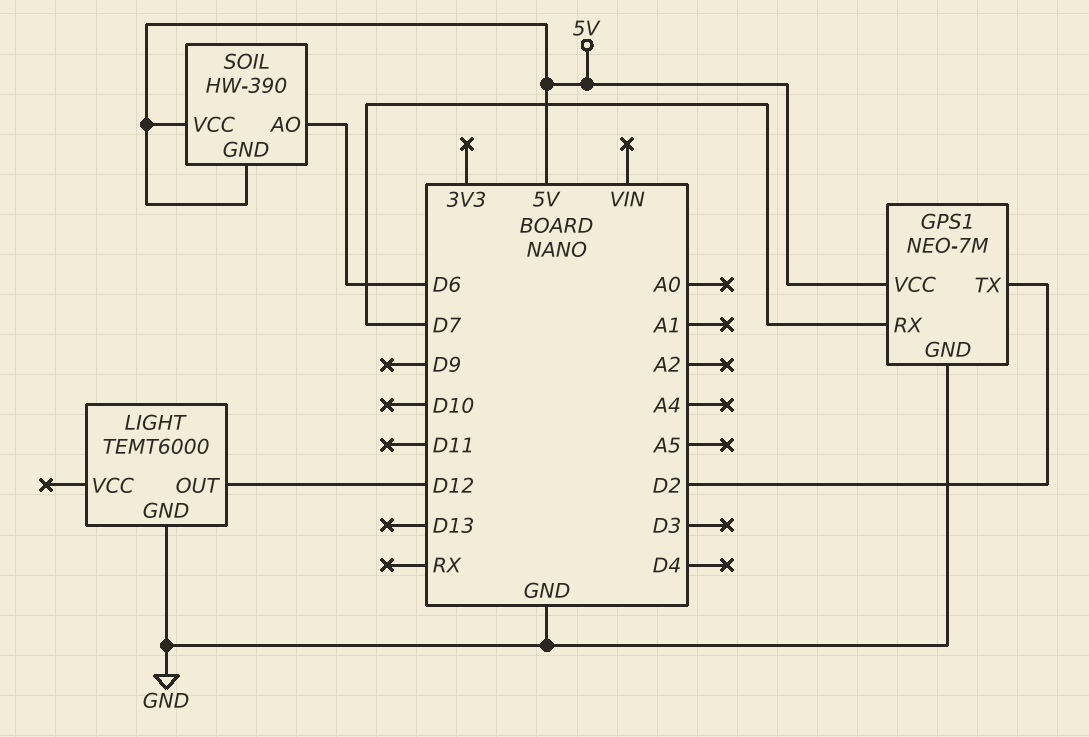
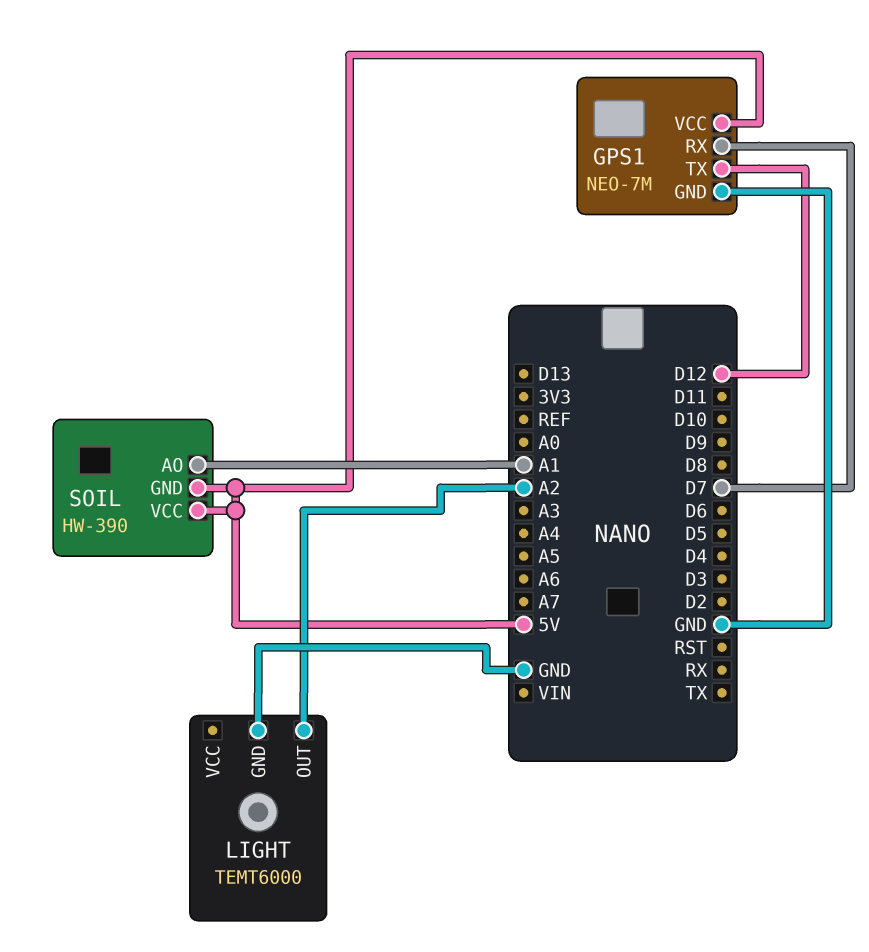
GPS1 pin TX: D2 -> D12
LIGHT pin OUT: D12 -> A2
SOIL pin AO: D6 -> A1

